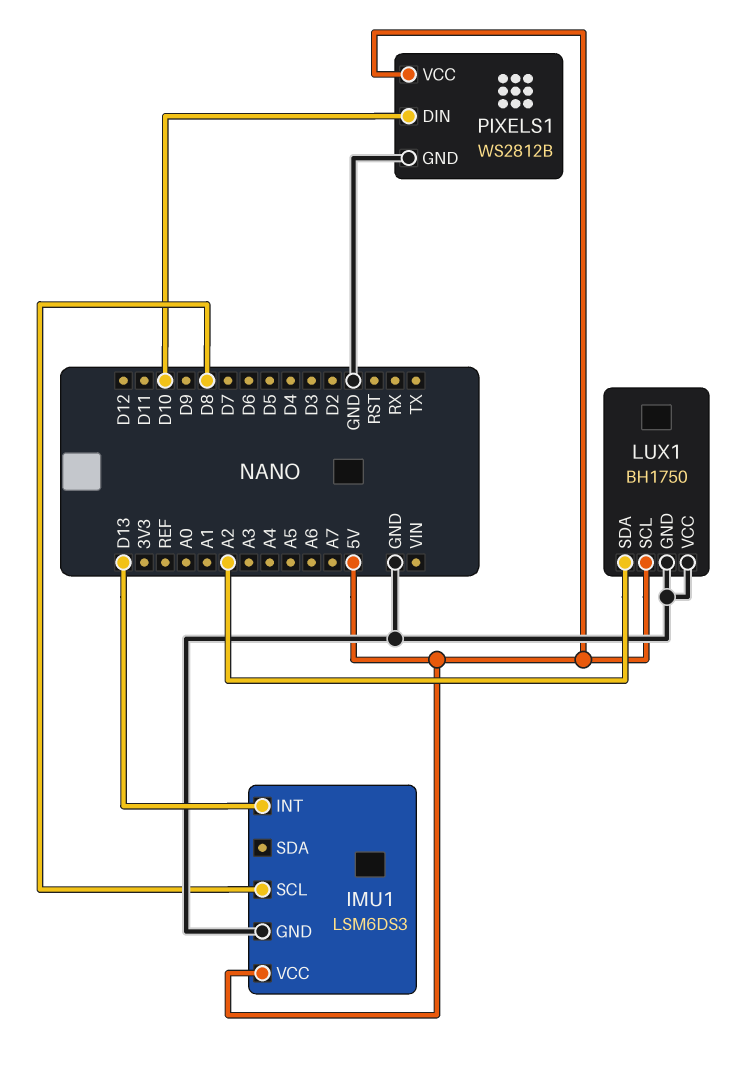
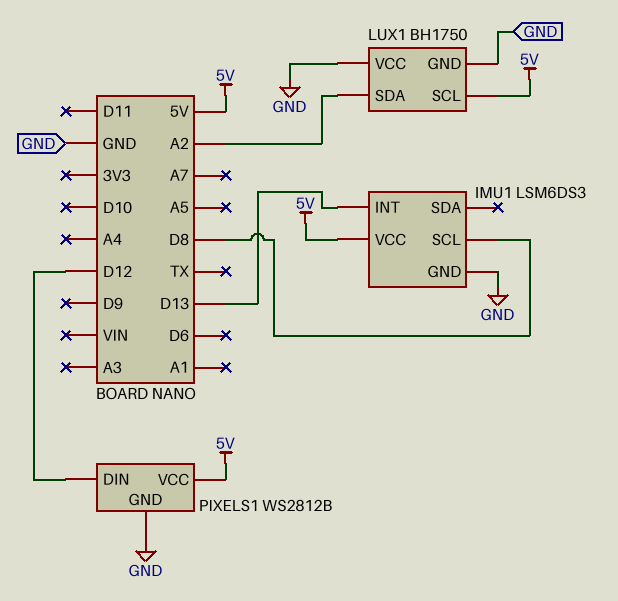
PIXELS1 pin DIN: D10 -> D12

